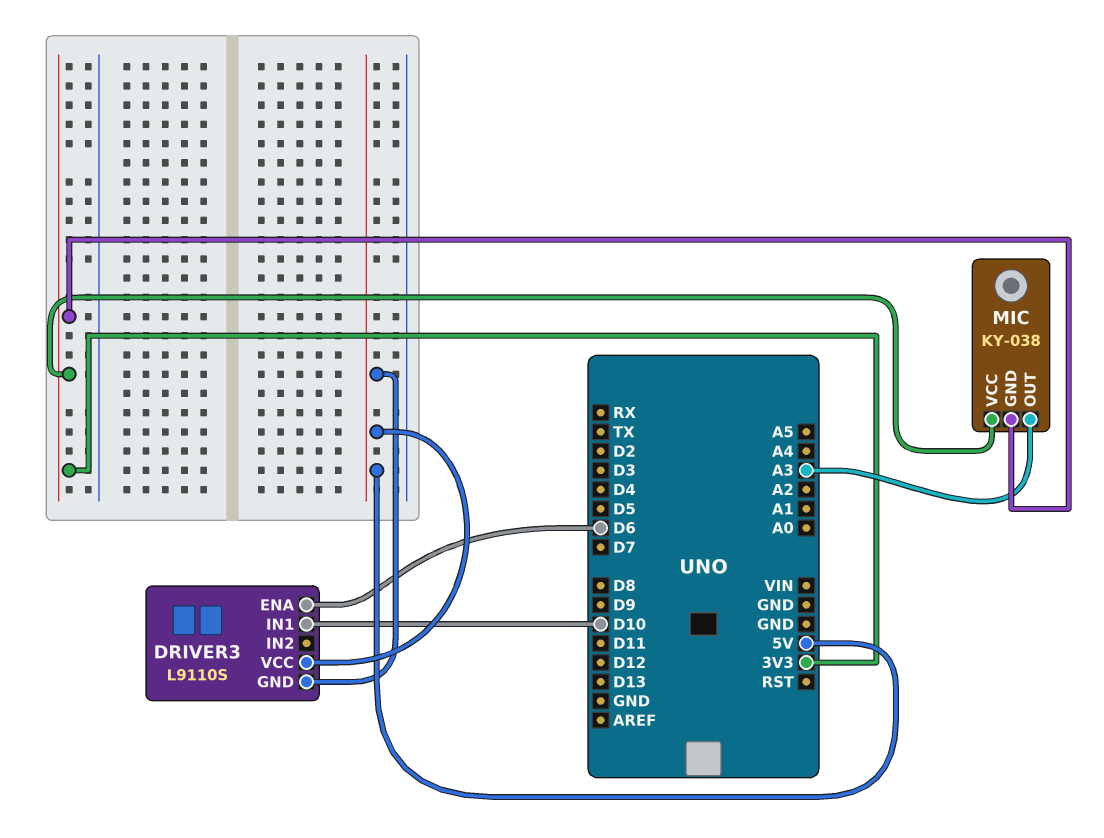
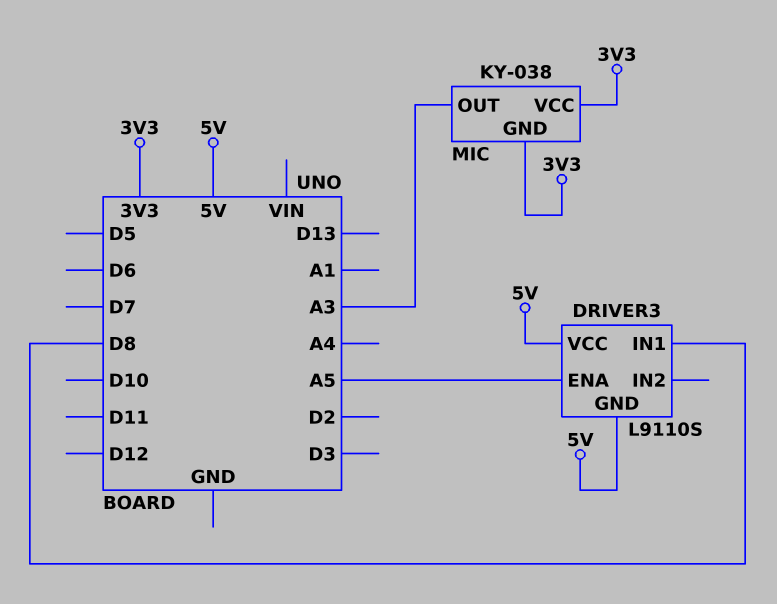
DRIVER3 pin ENA: D6 -> A5
DRIVER3 pin IN1: D10 -> D8

